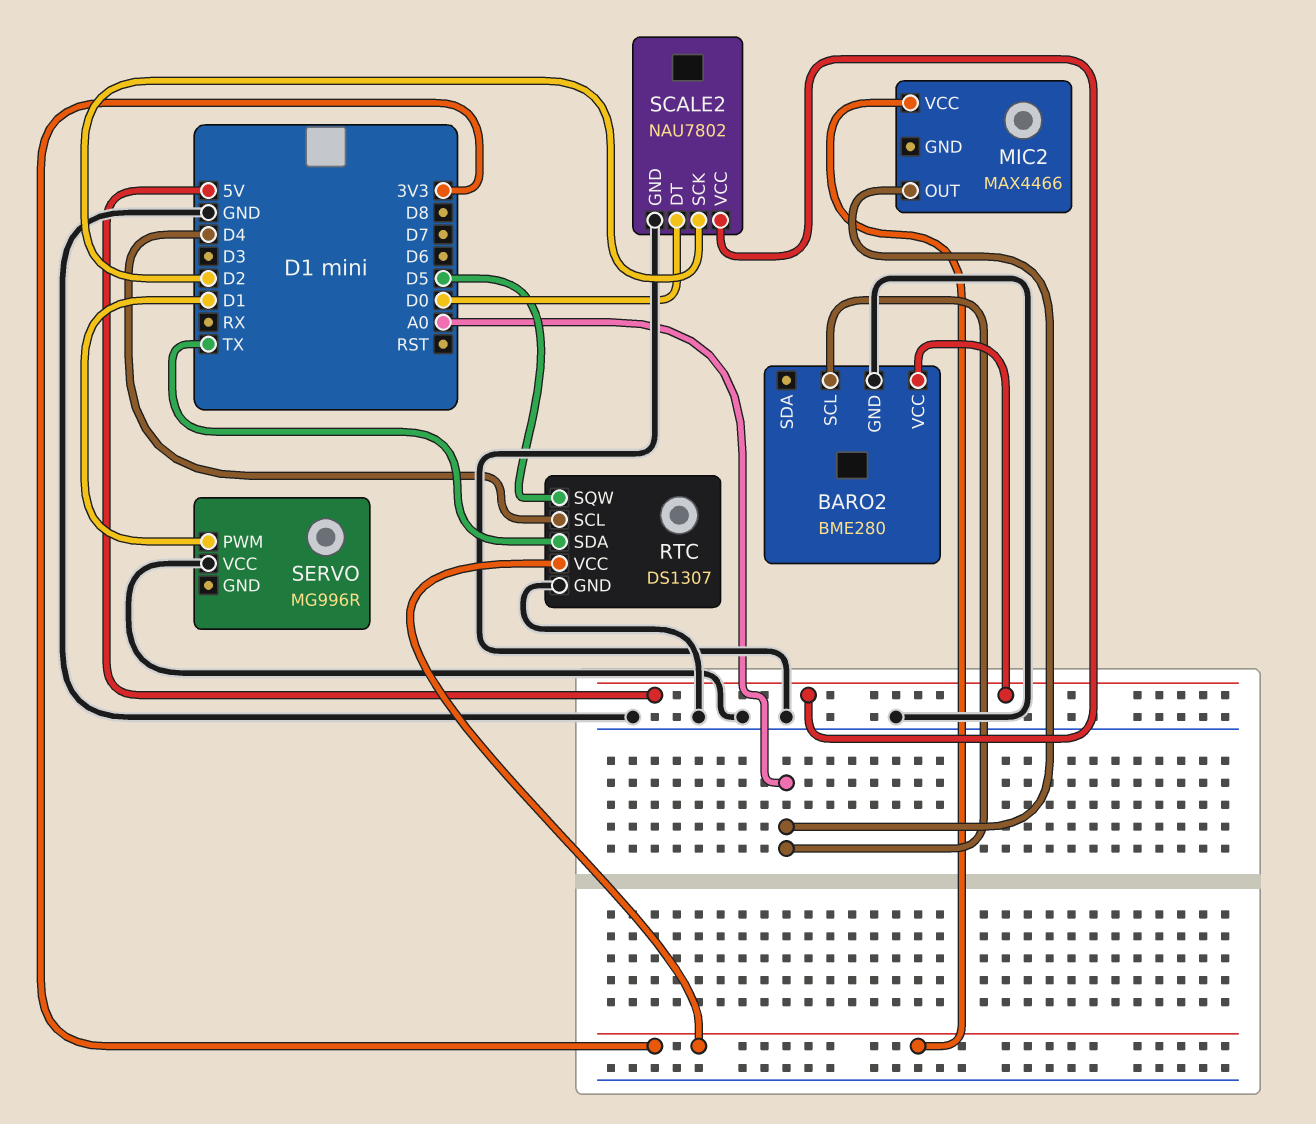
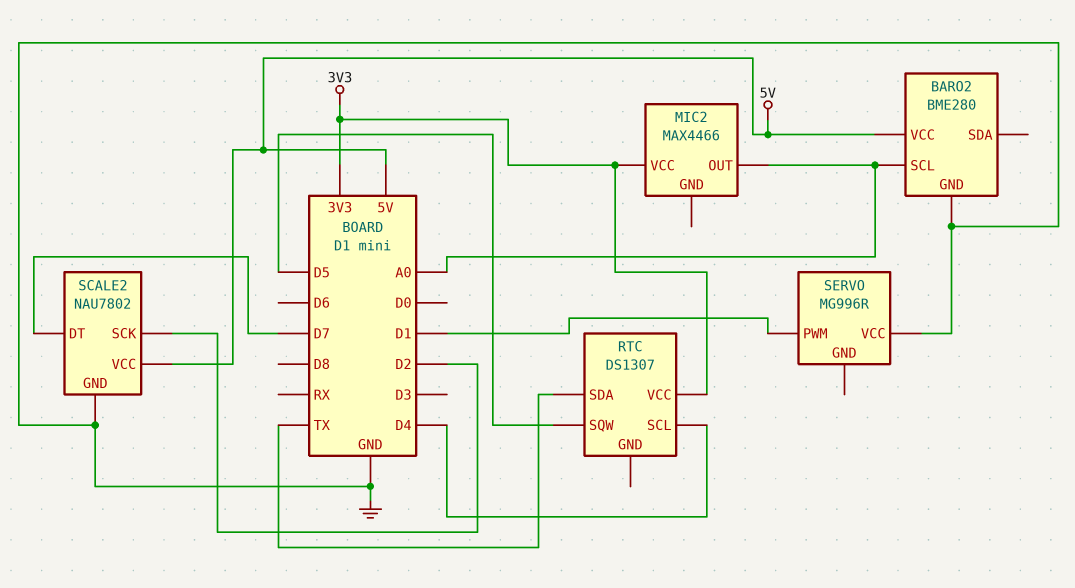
RTC pin GND: GND -> none
SCALE2 pin DT: D0 -> D7

